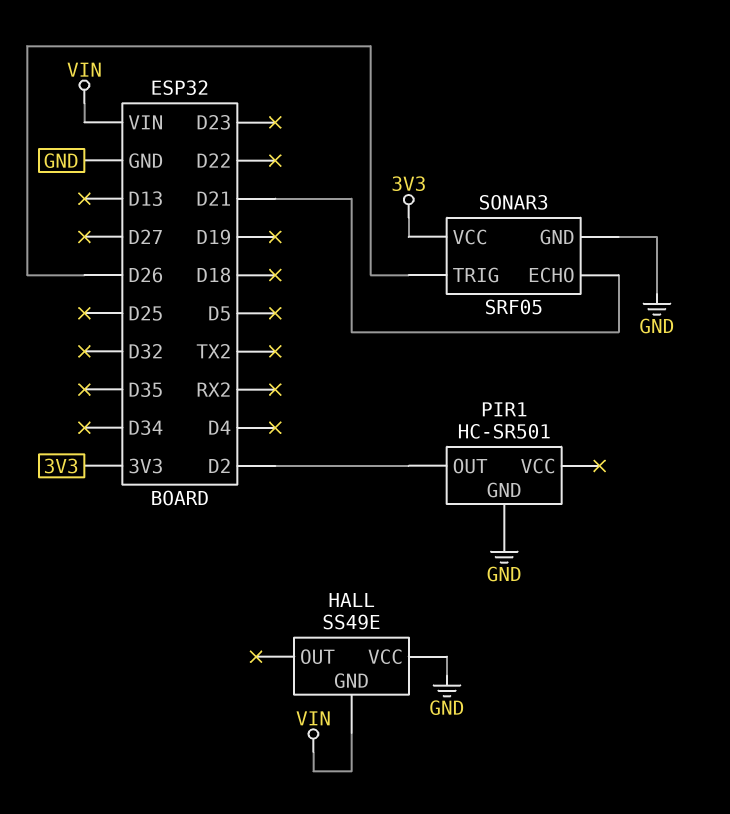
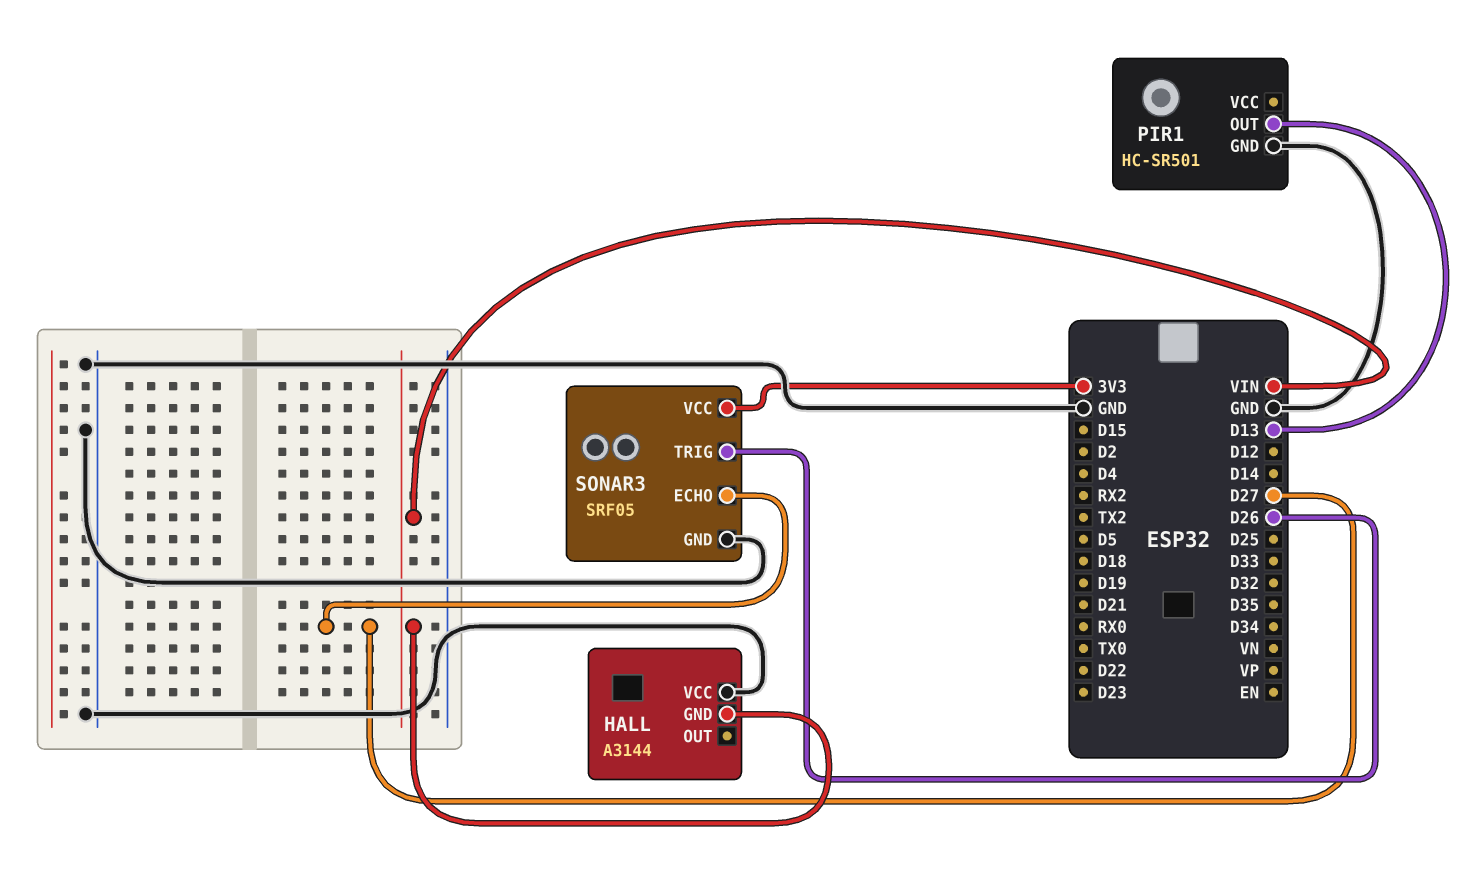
HALL: SS49E -> A3144
PIR1 pin OUT: D2 -> D13
SONAR3 pin ECHO: D21 -> D27

